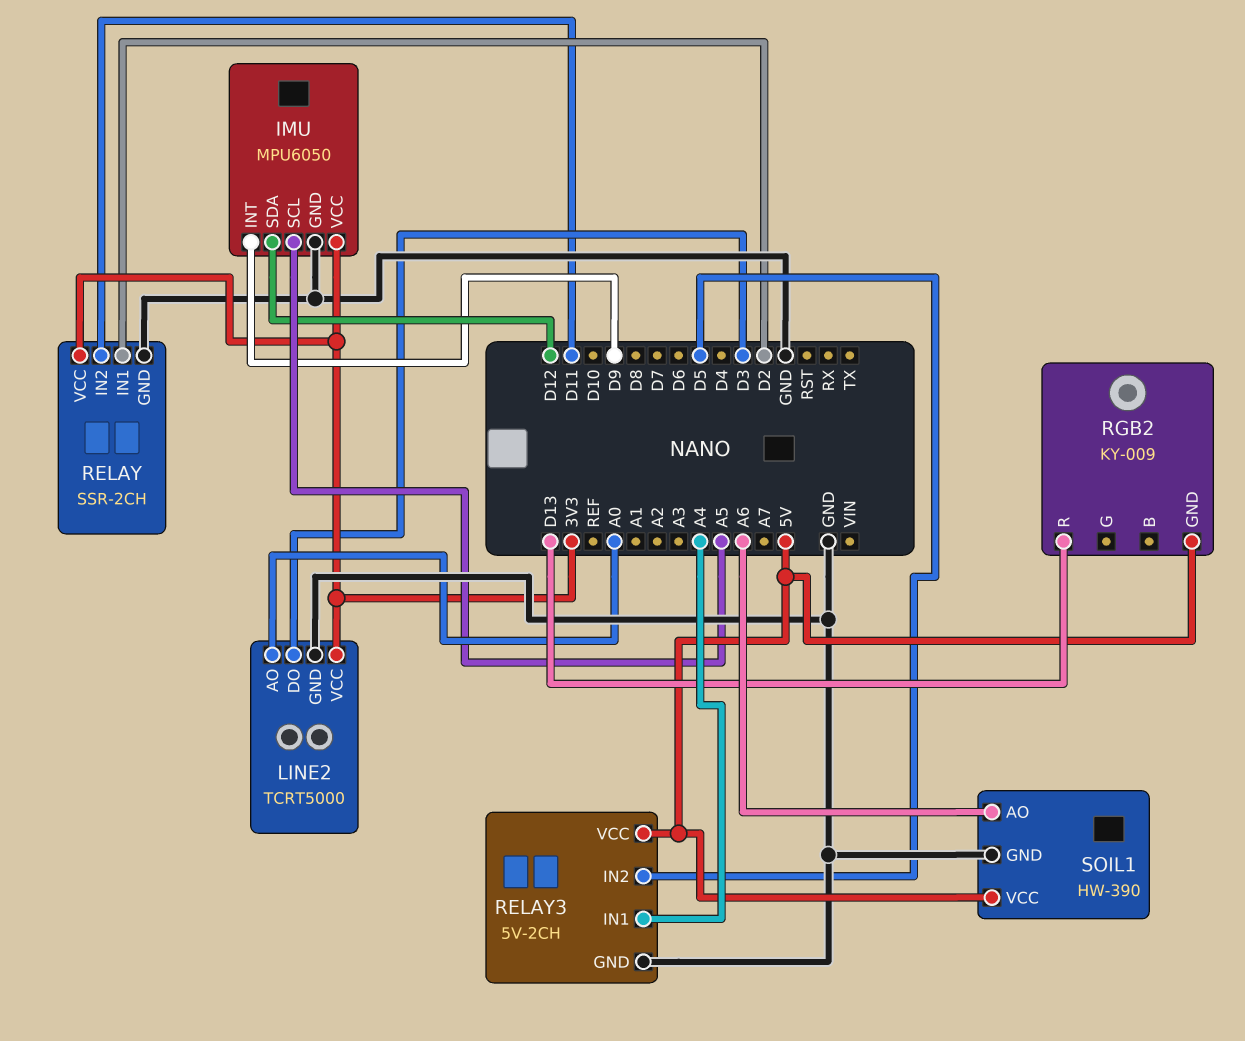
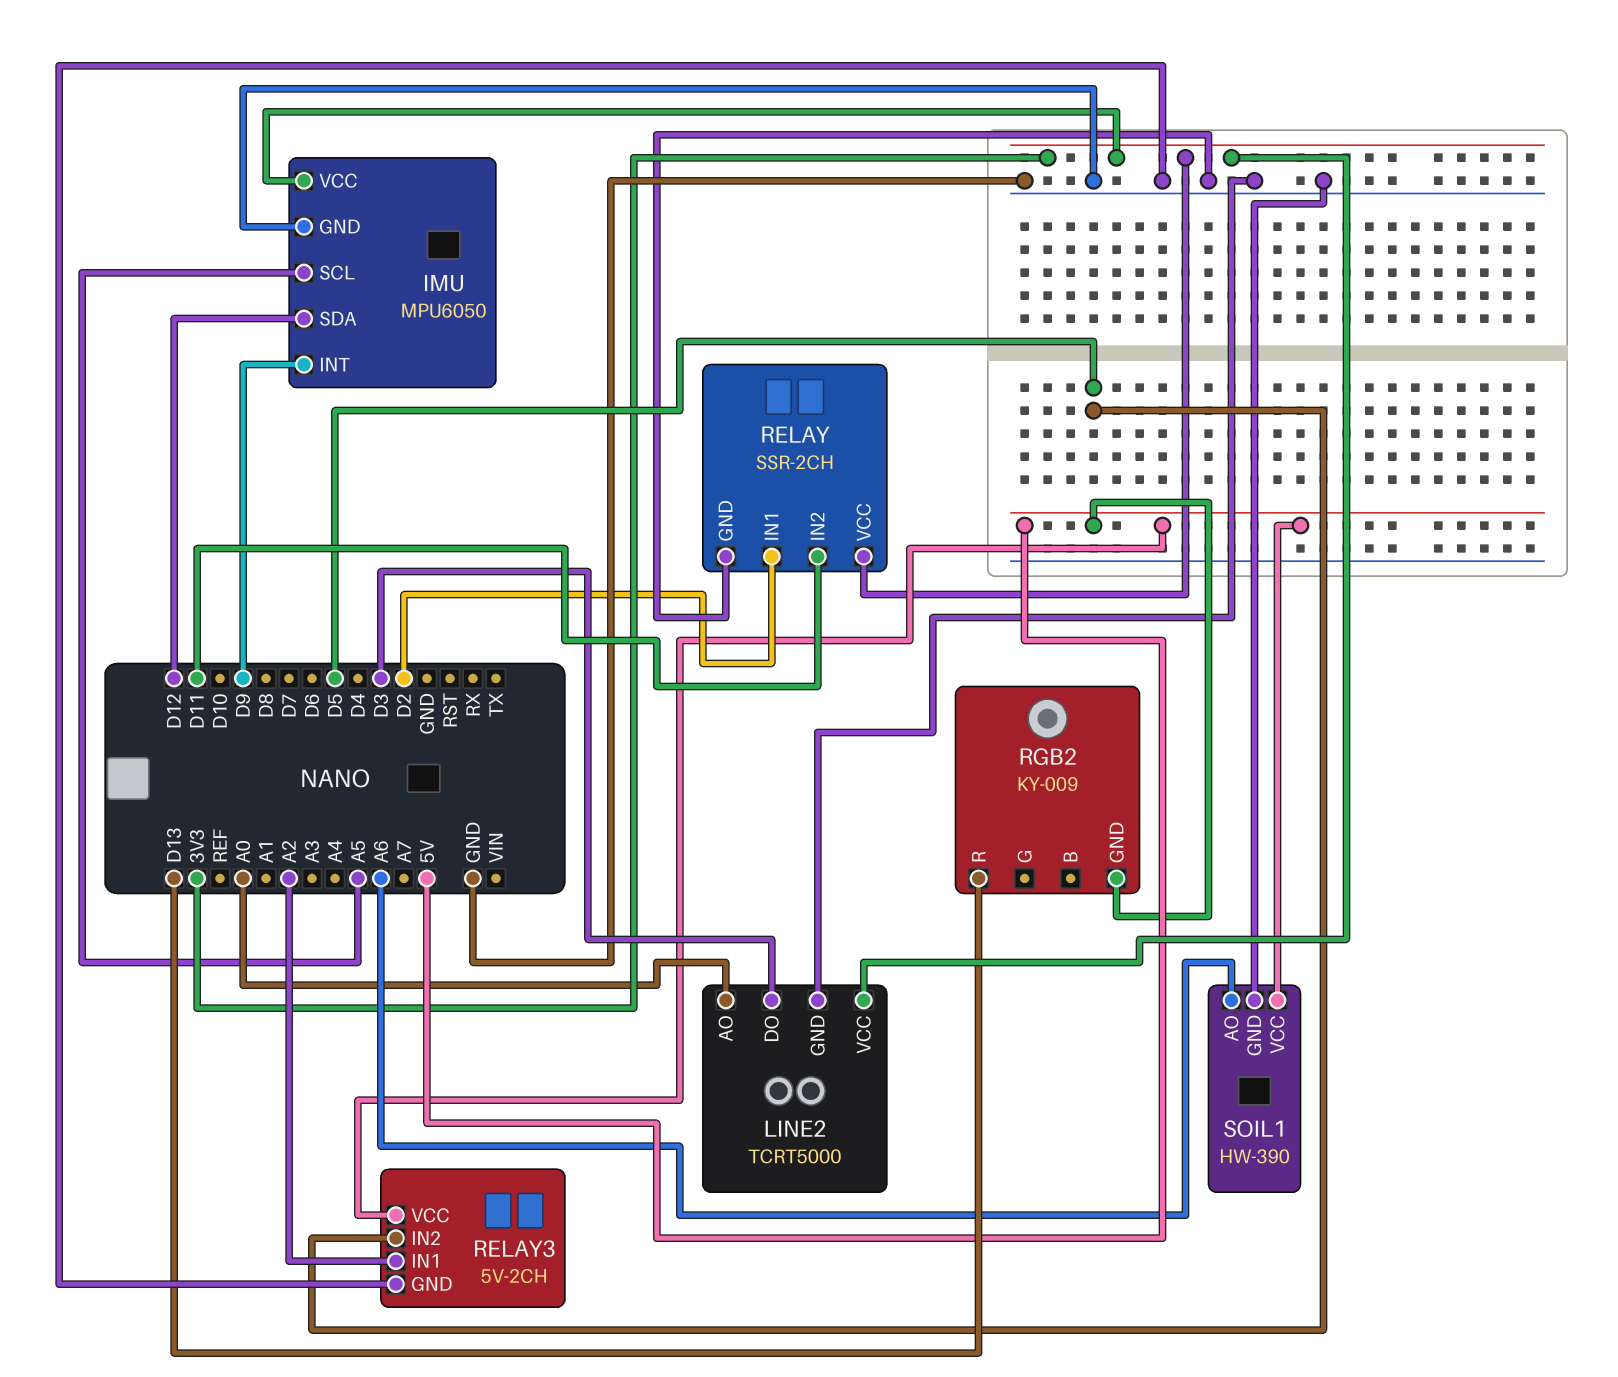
RELAY3 pin IN1: A4 -> A2

